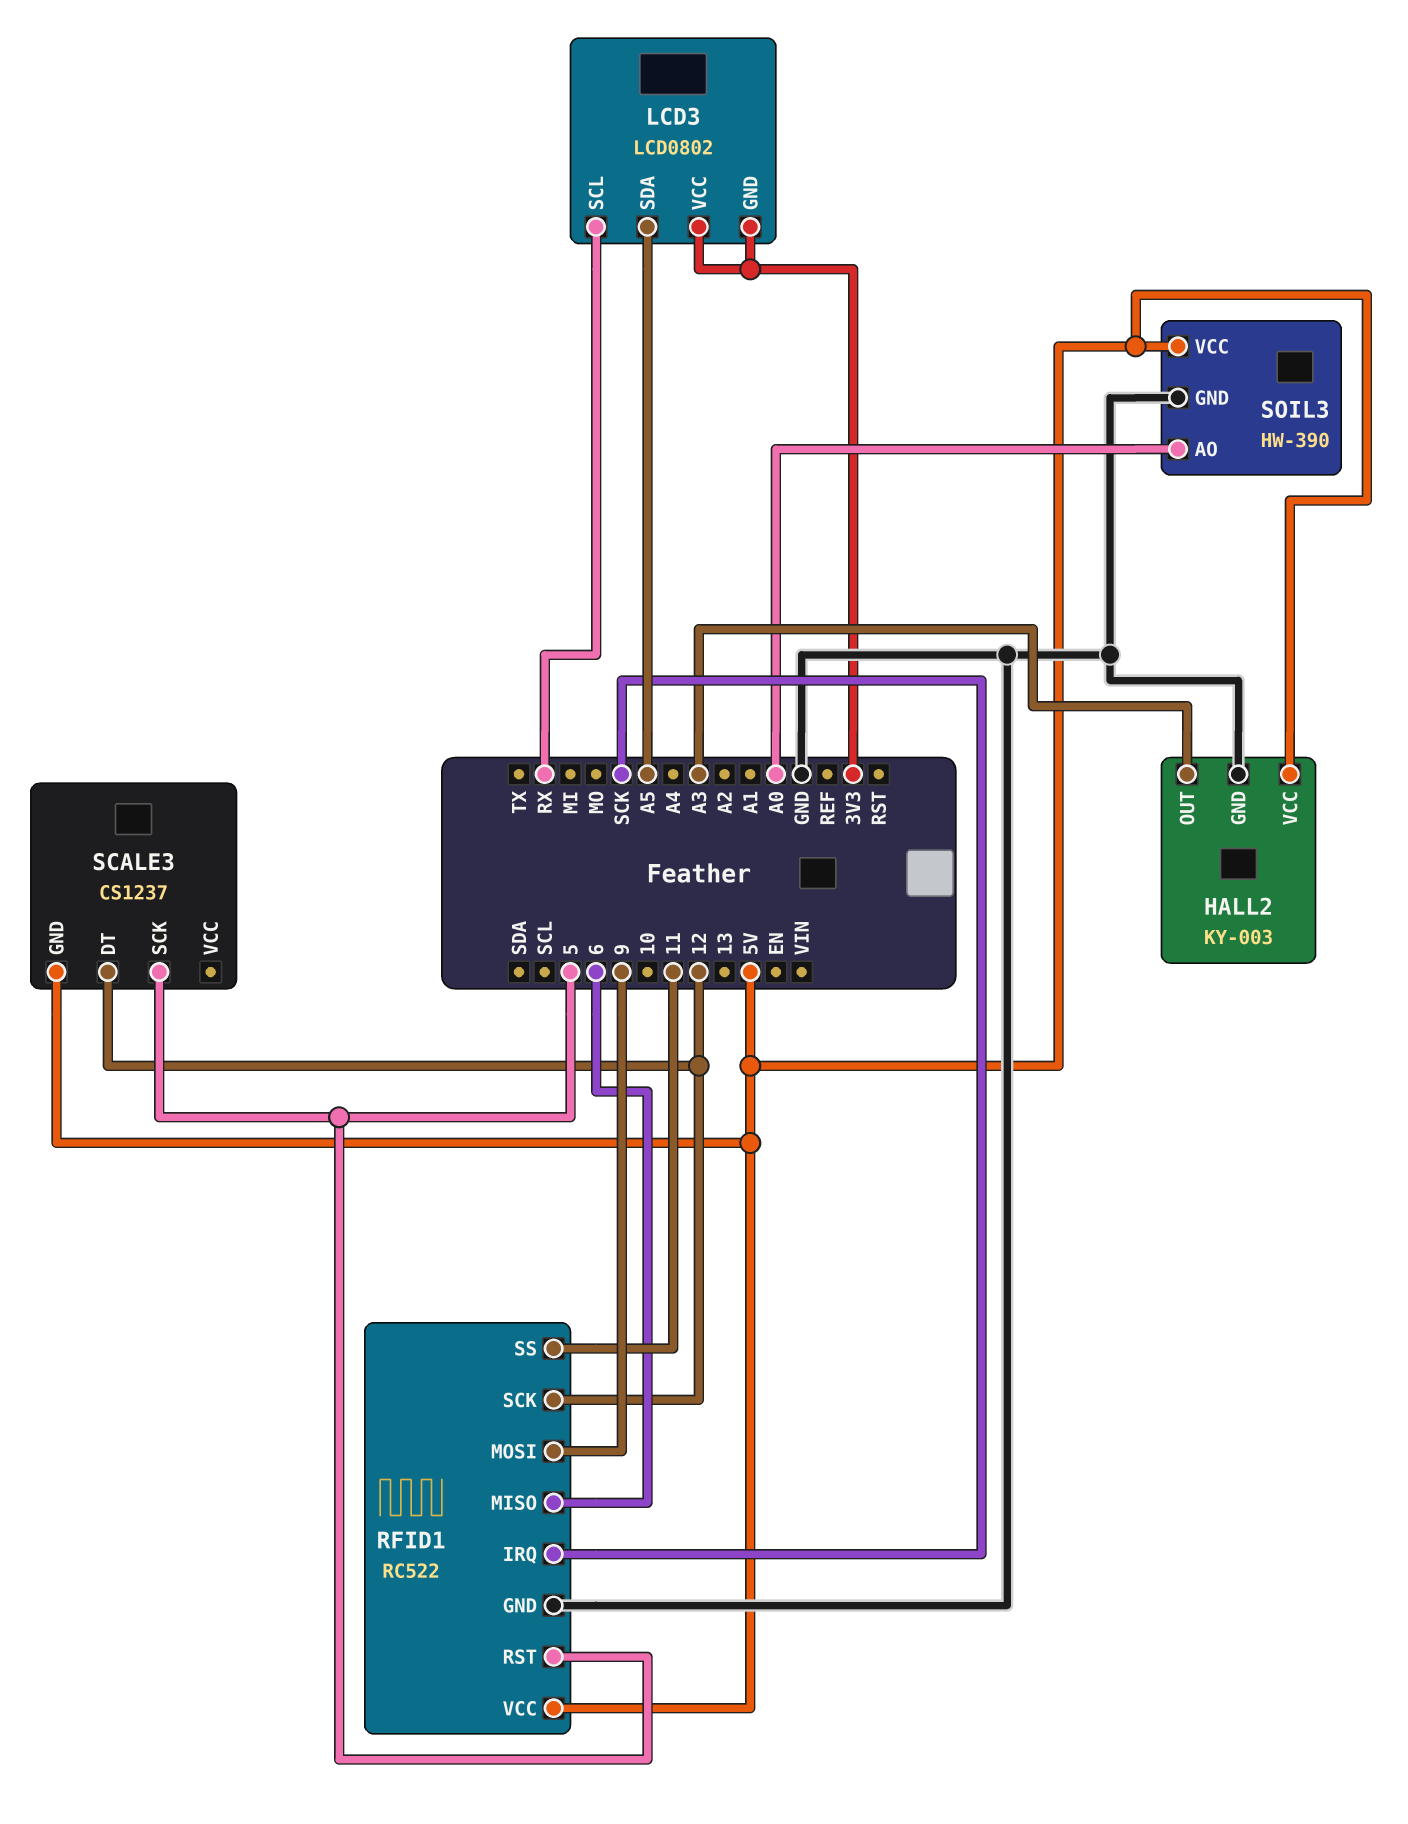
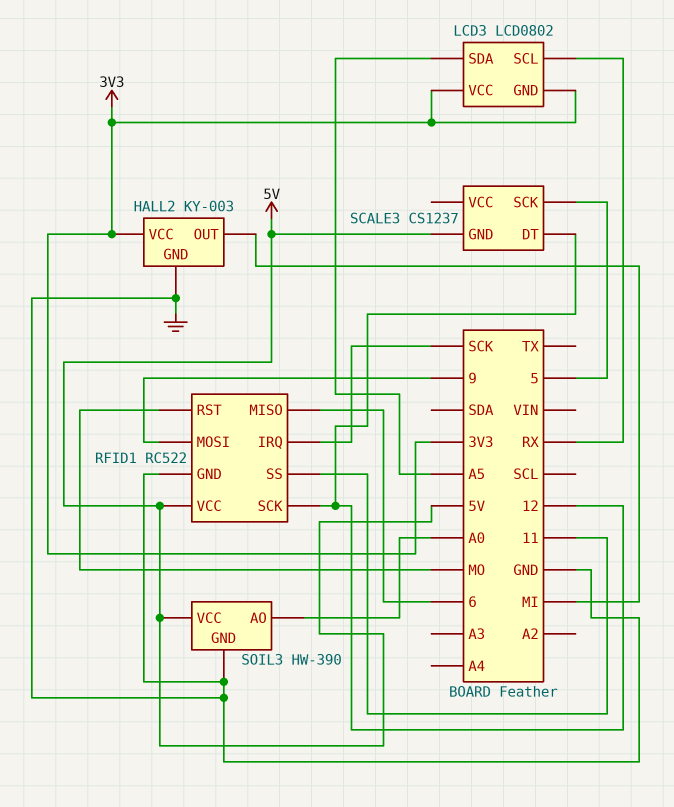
HALL2 pin OUT: A3 -> MI
HALL2 pin VCC: 5V -> 3V3
RFID1 pin RST: 5 -> MO

